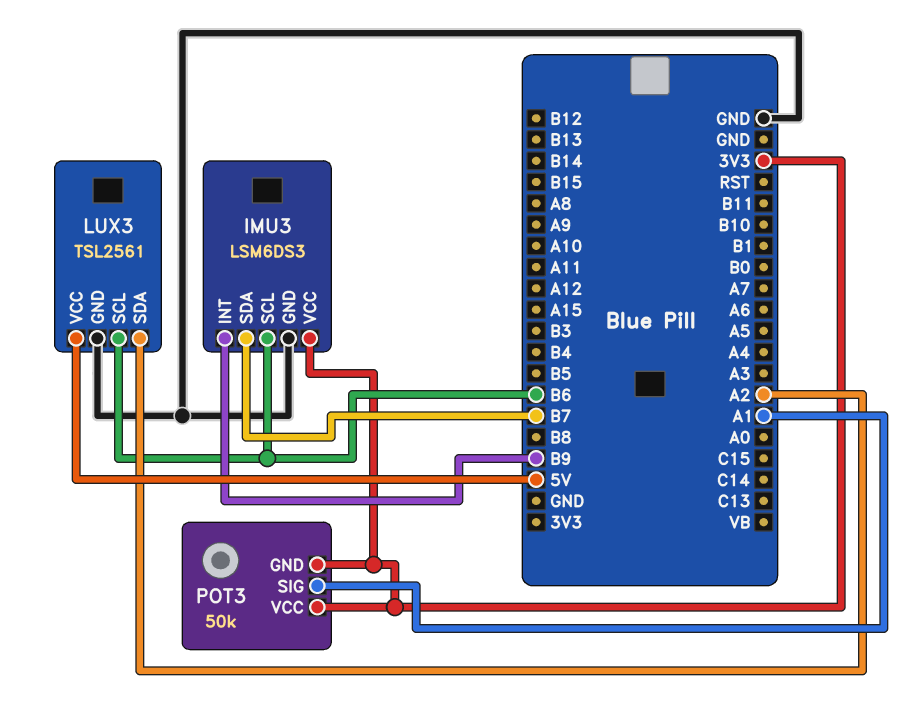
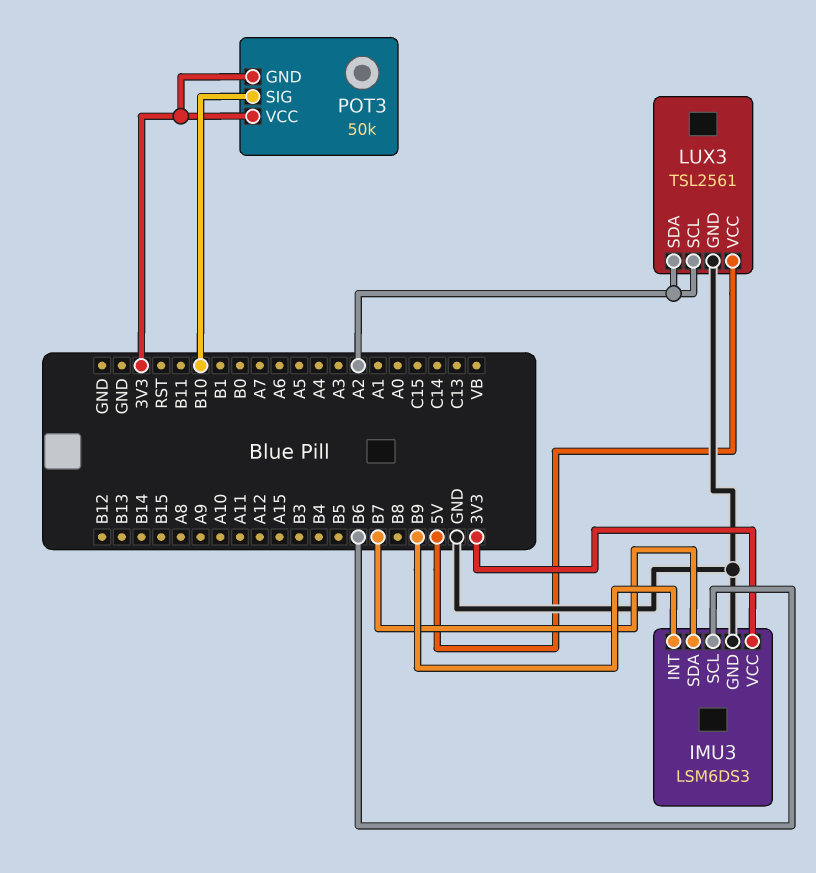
LUX3 pin SCL: B6 -> A2
POT3 pin SIG: A1 -> B10

